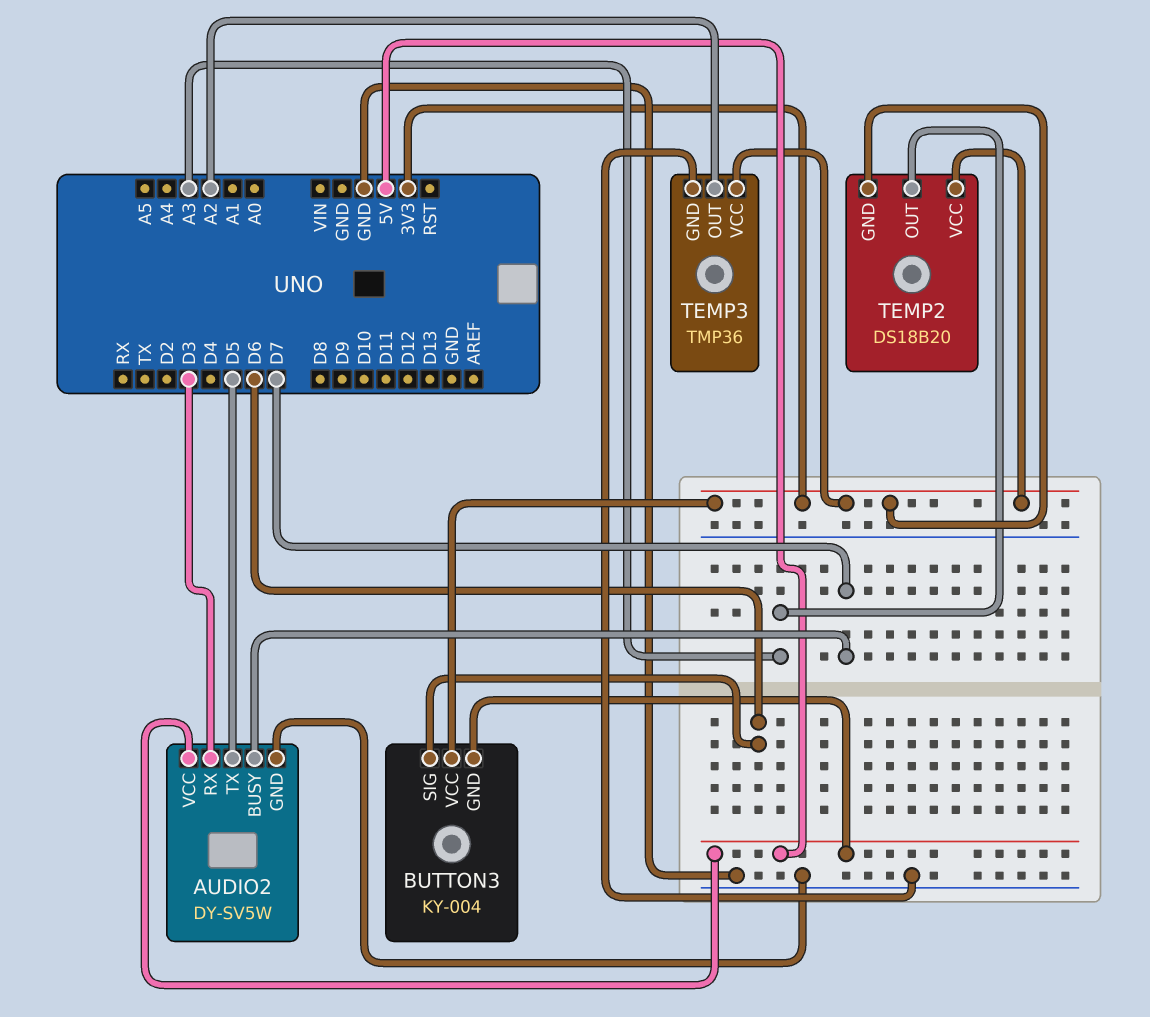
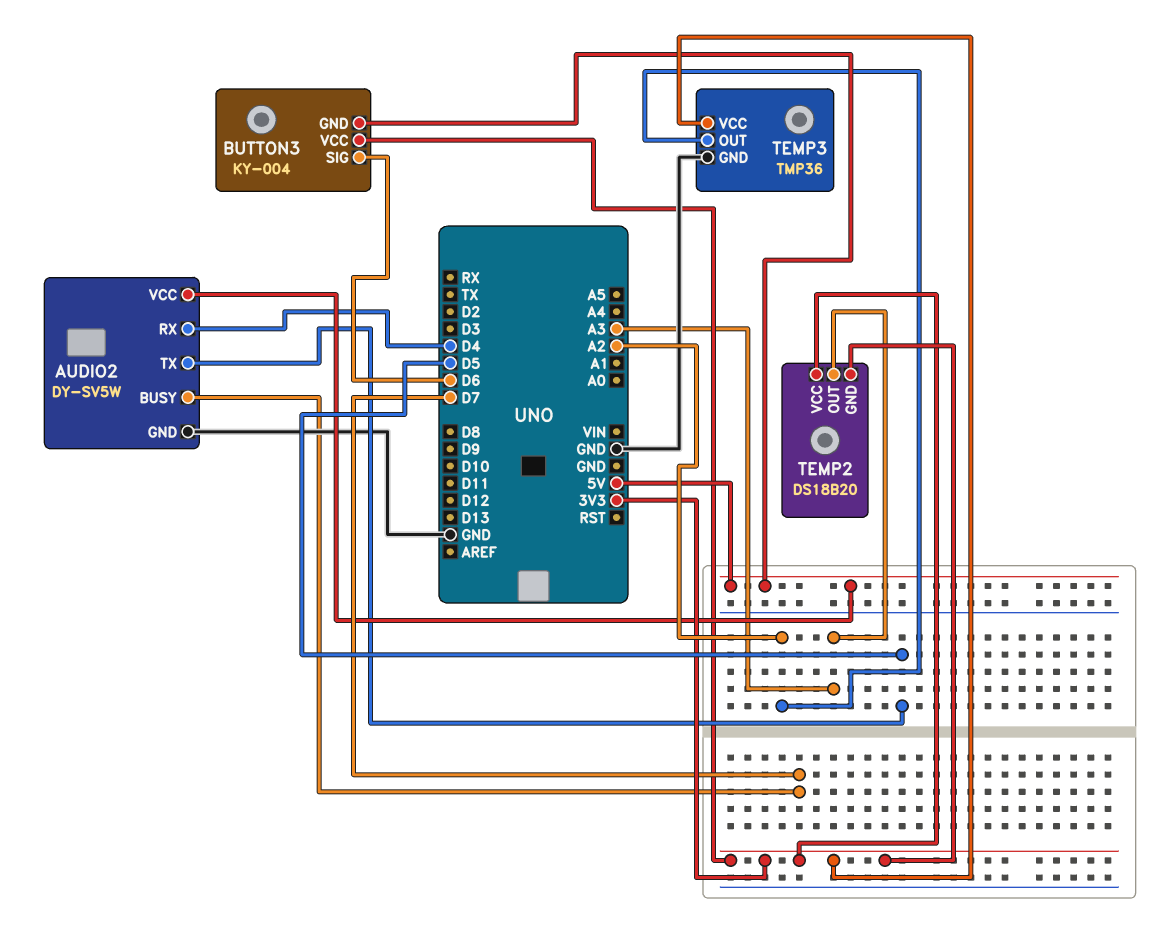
AUDIO2 pin RX: D3 -> D4

